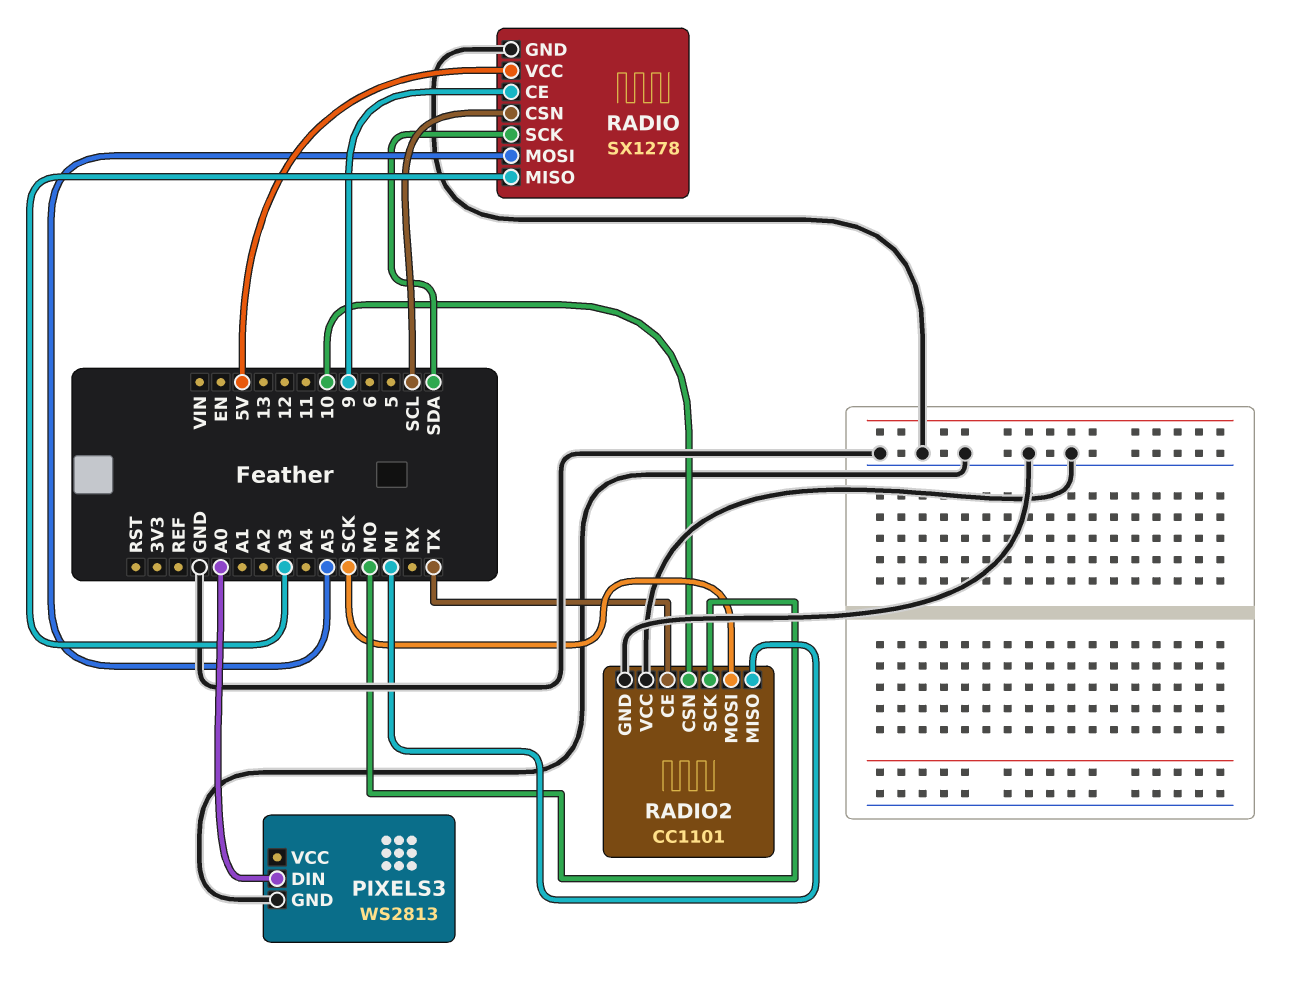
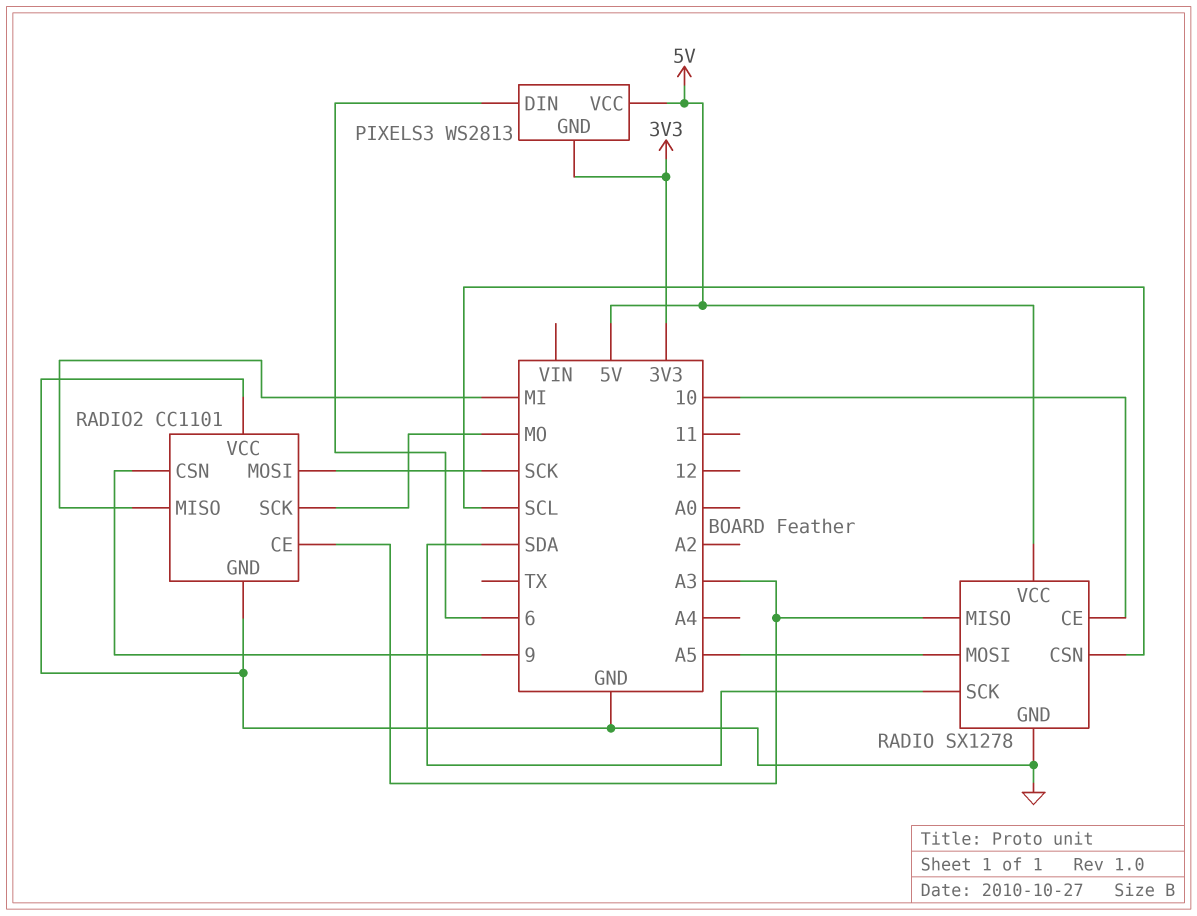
PIXELS3 pin DIN: A0 -> 6
PIXELS3 pin GND: GND -> 3V3
PIXELS3 pin VCC: none -> 5V
RADIO pin CE: 9 -> 10
RADIO2 pin CE: TX -> A3
RADIO2 pin CSN: 10 -> 9

